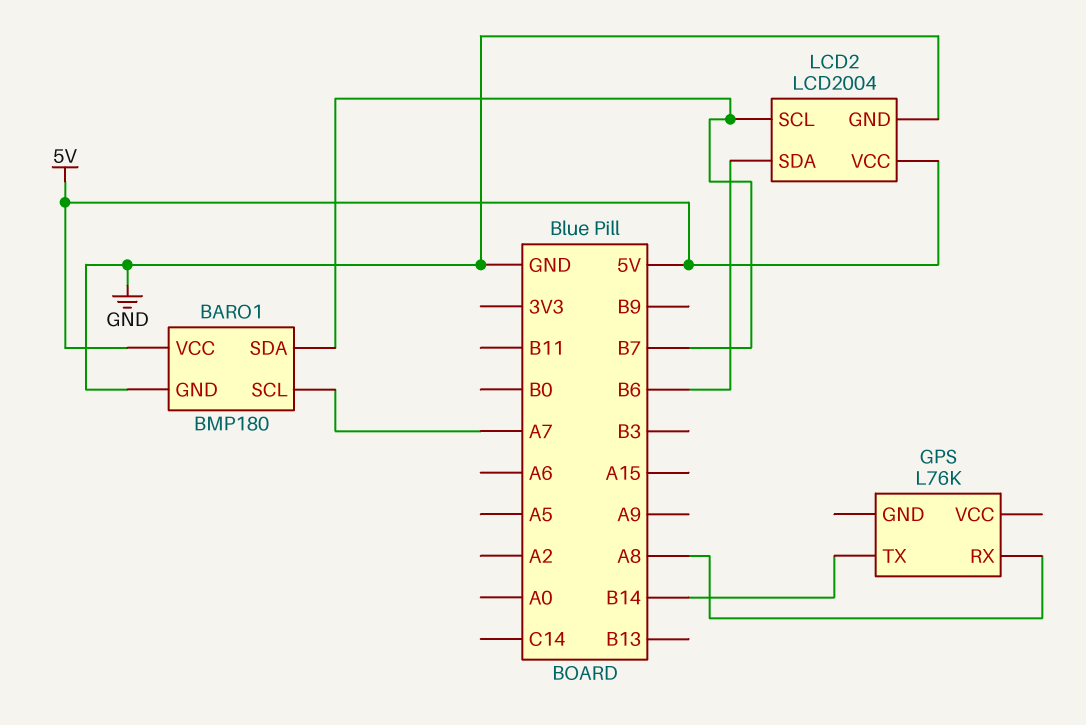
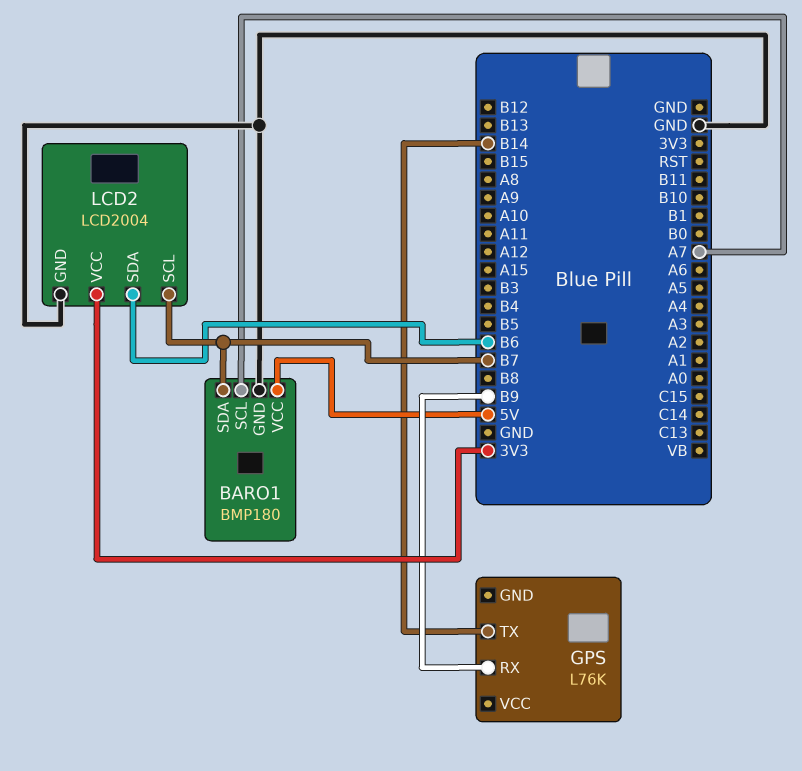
GPS pin RX: A8 -> B9
LCD2 pin VCC: 5V -> 3V3

